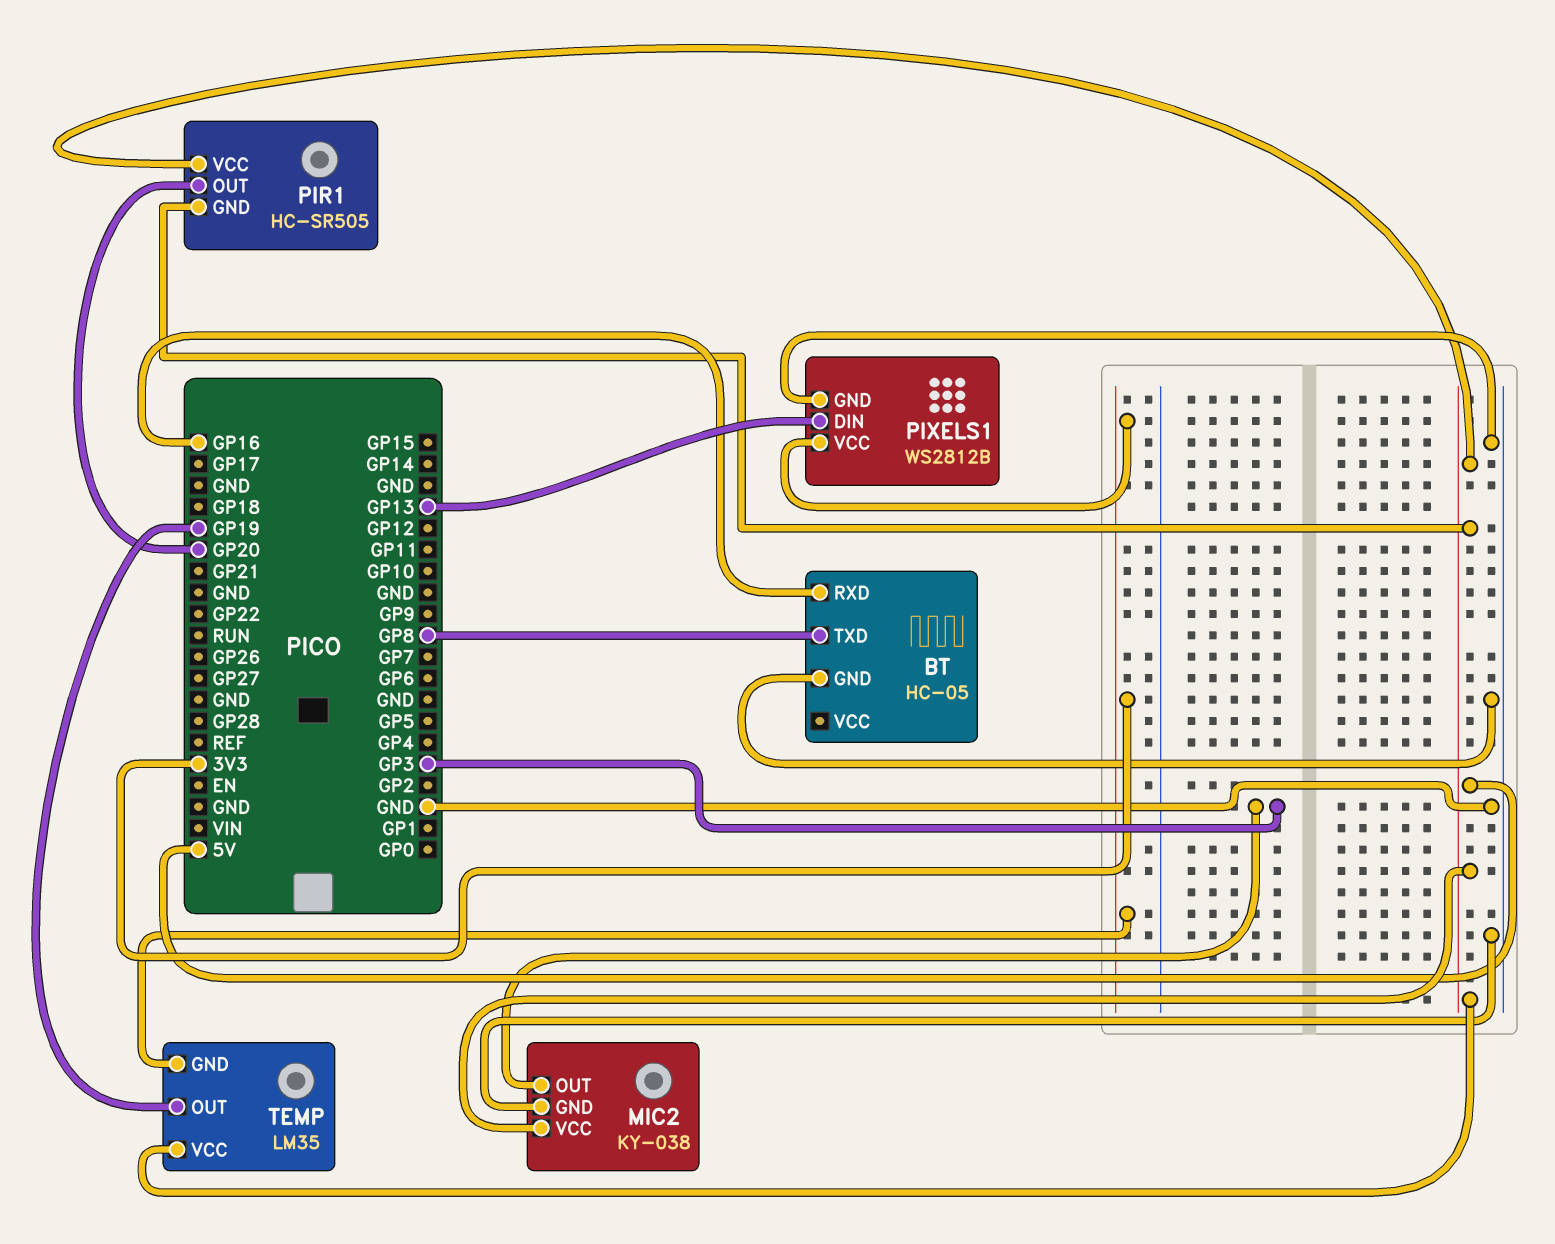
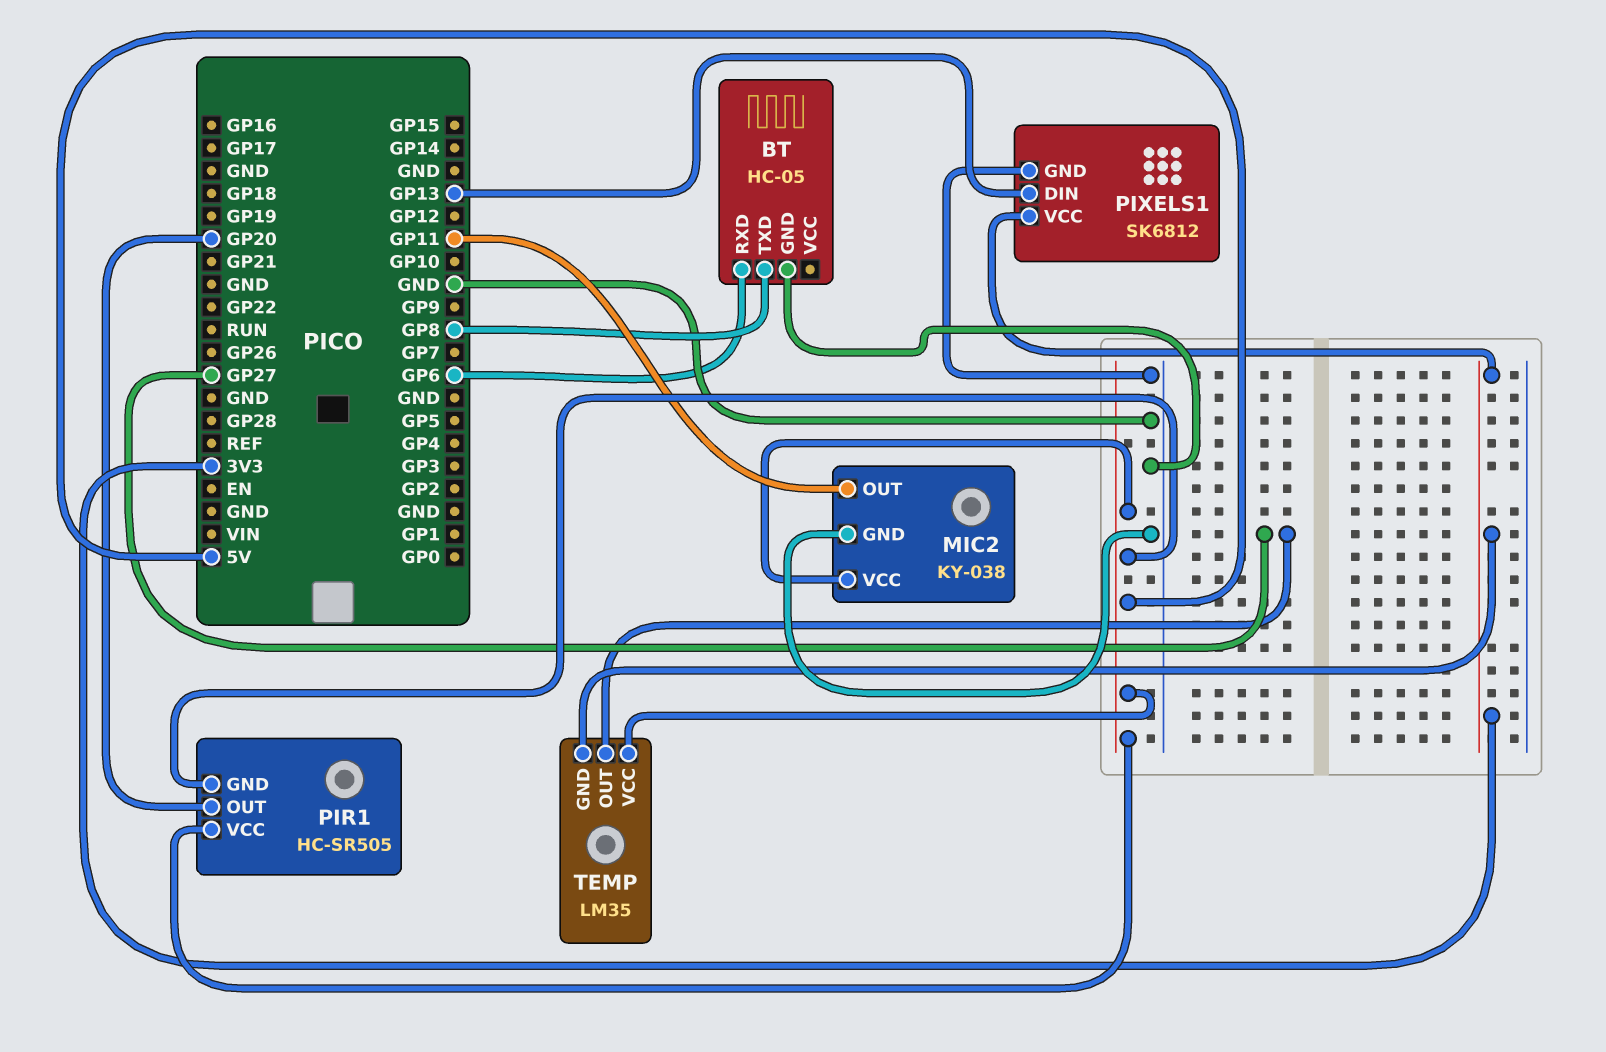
BT pin RXD: GP16 -> GP6
MIC2 pin OUT: GP3 -> GP11
PIXELS1: WS2812B -> SK6812
TEMP pin OUT: GP19 -> GP27

